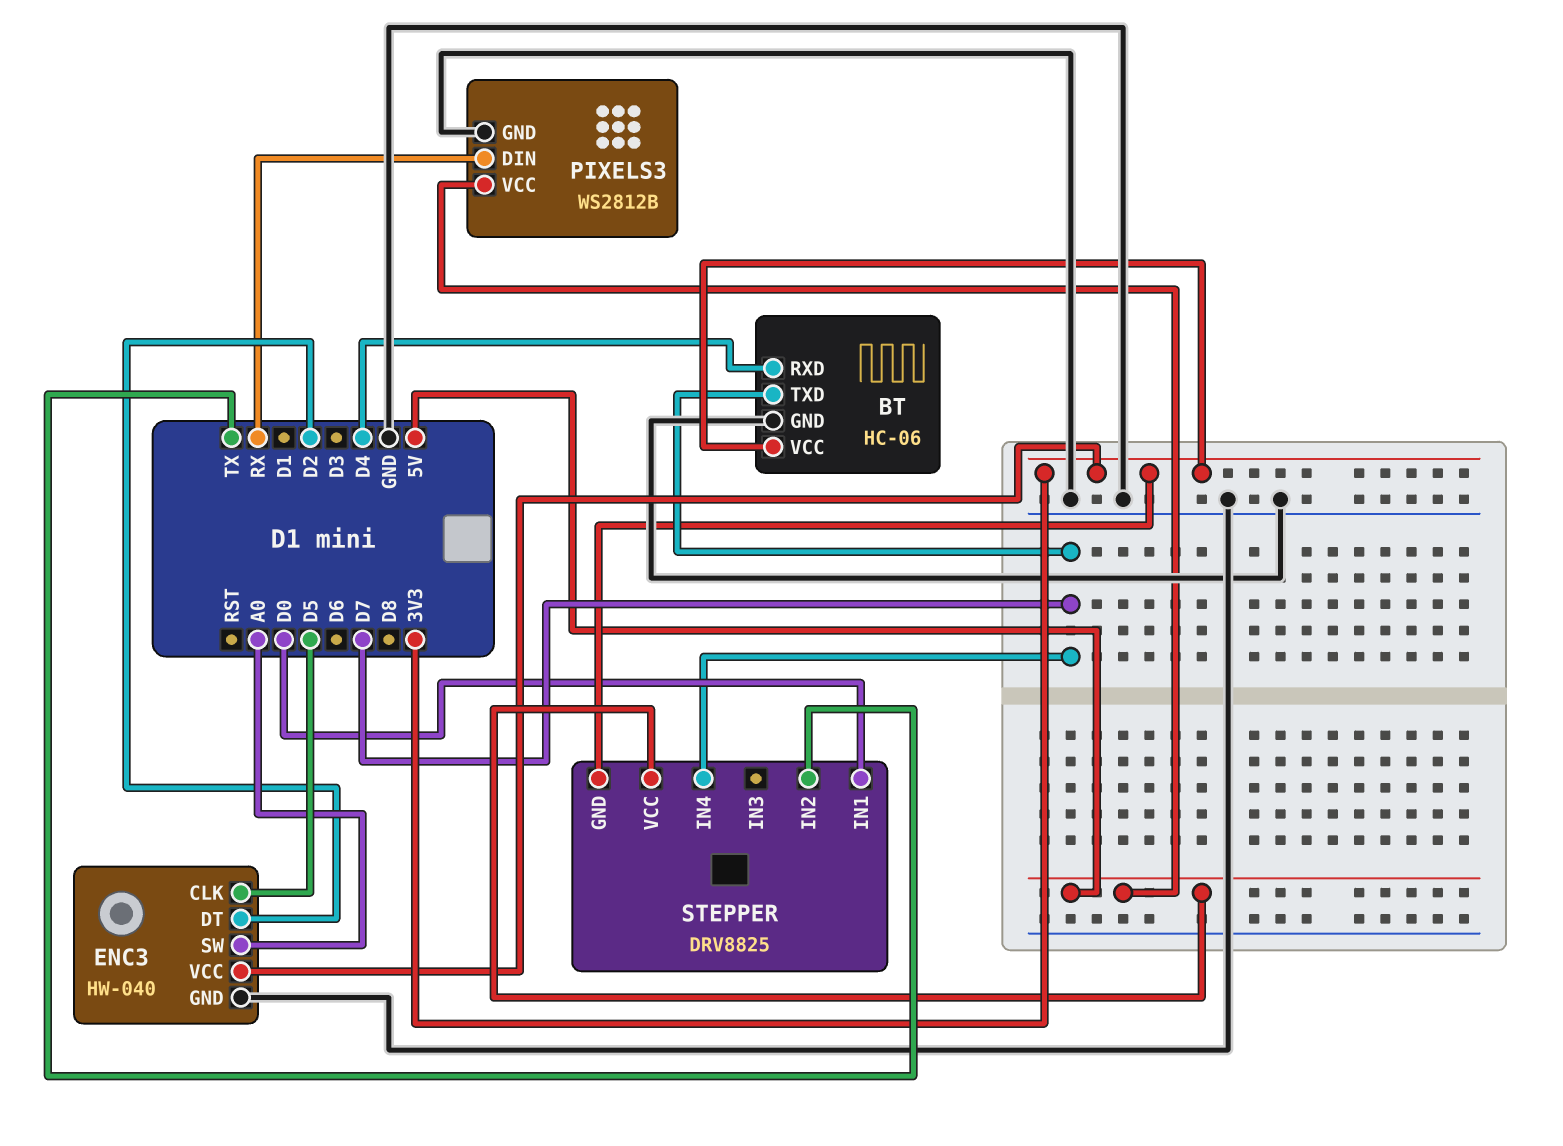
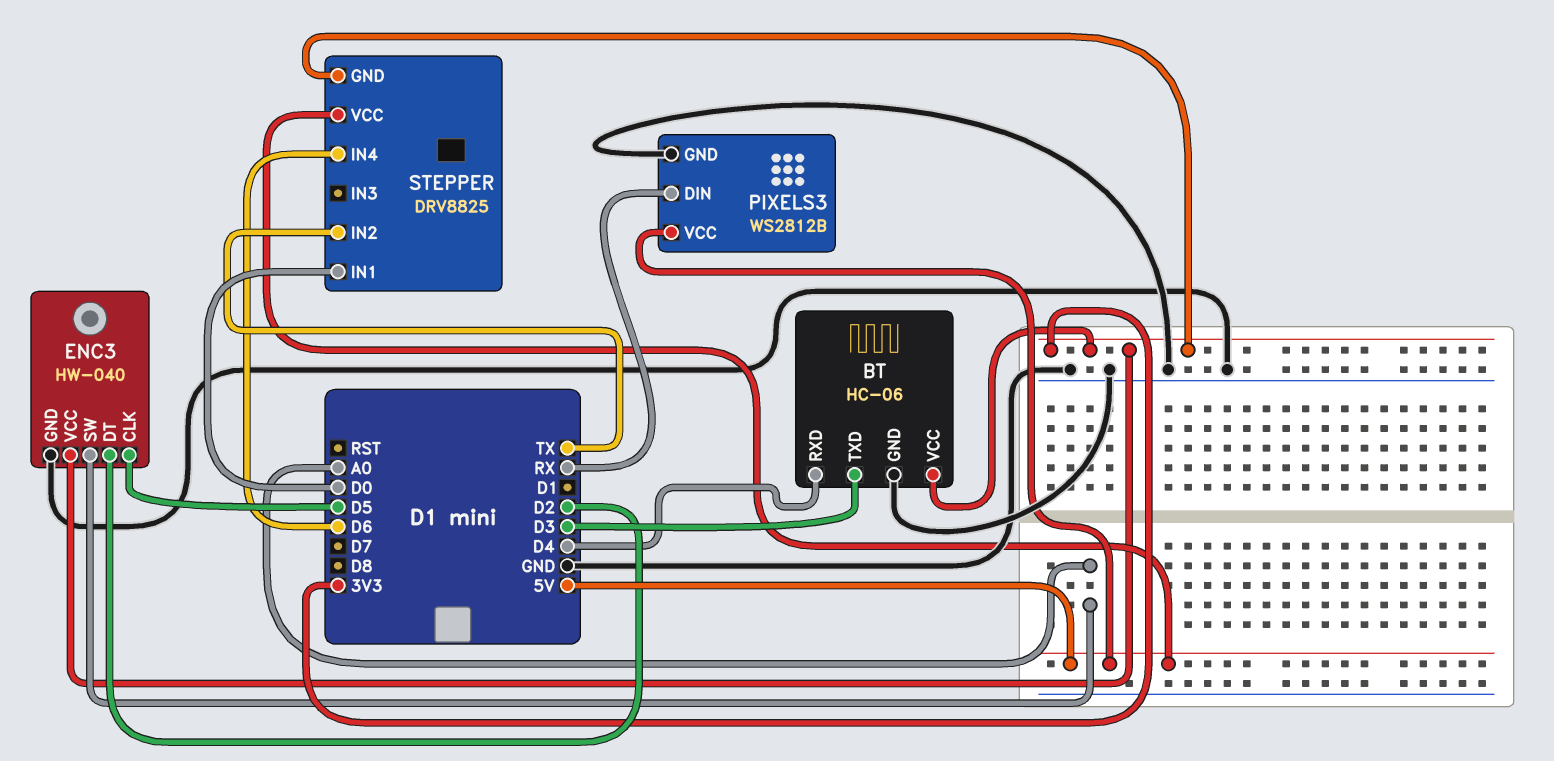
BT pin TXD: D7 -> D3
STEPPER pin IN4: D7 -> D6

